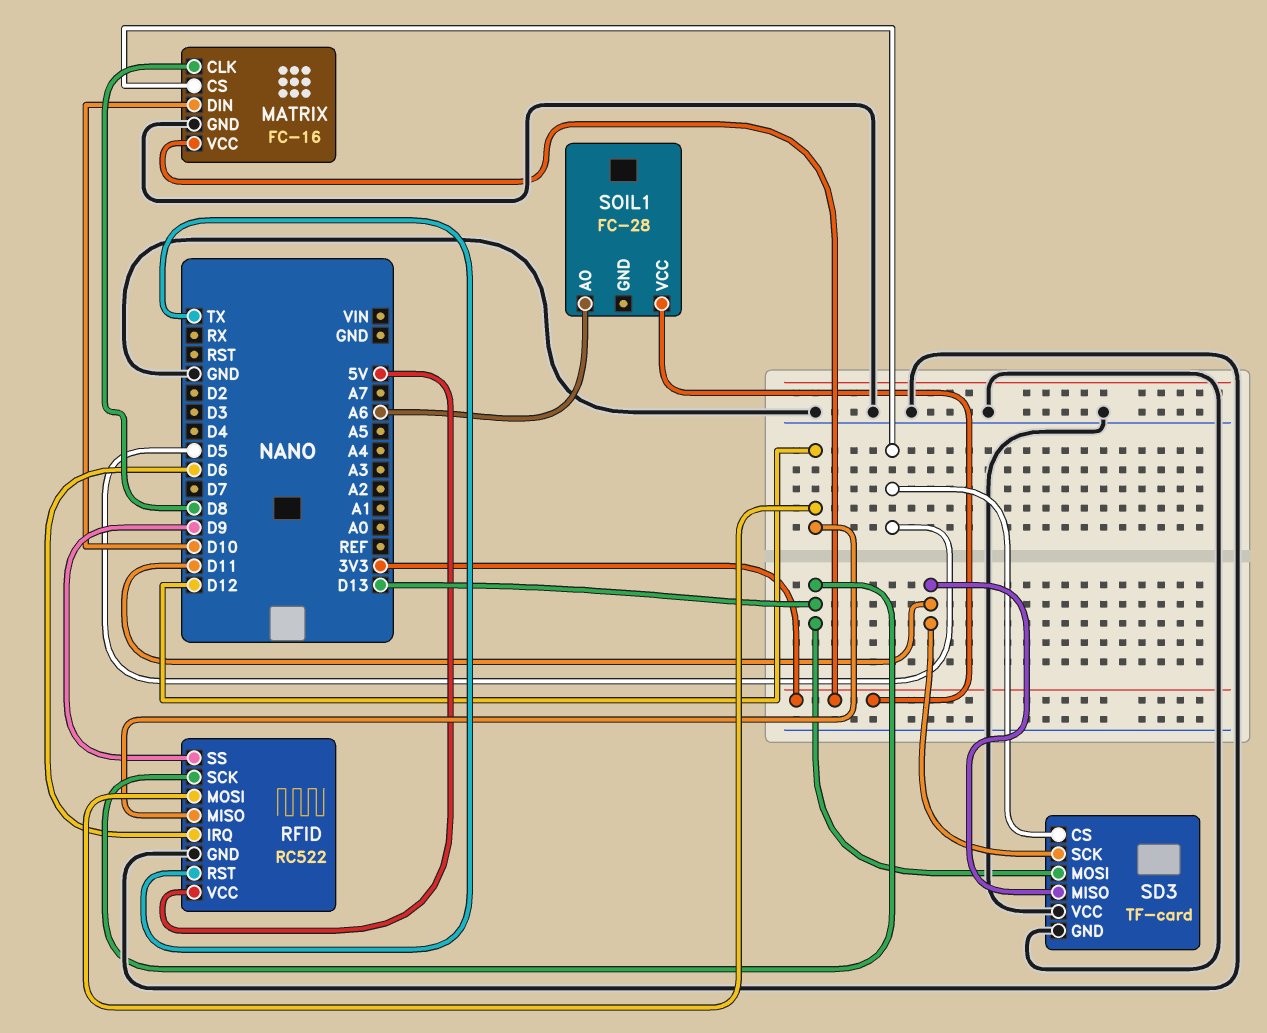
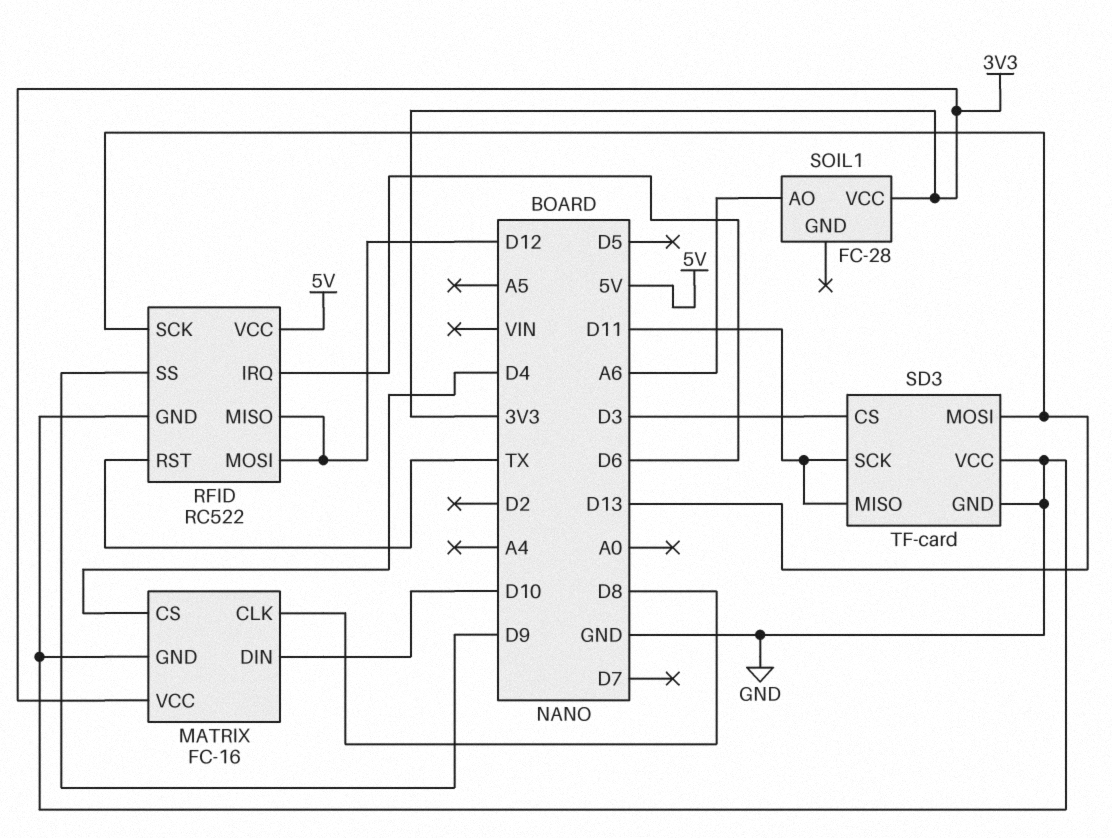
MATRIX pin CS: D5 -> D4
SD3 pin CS: D5 -> D3

